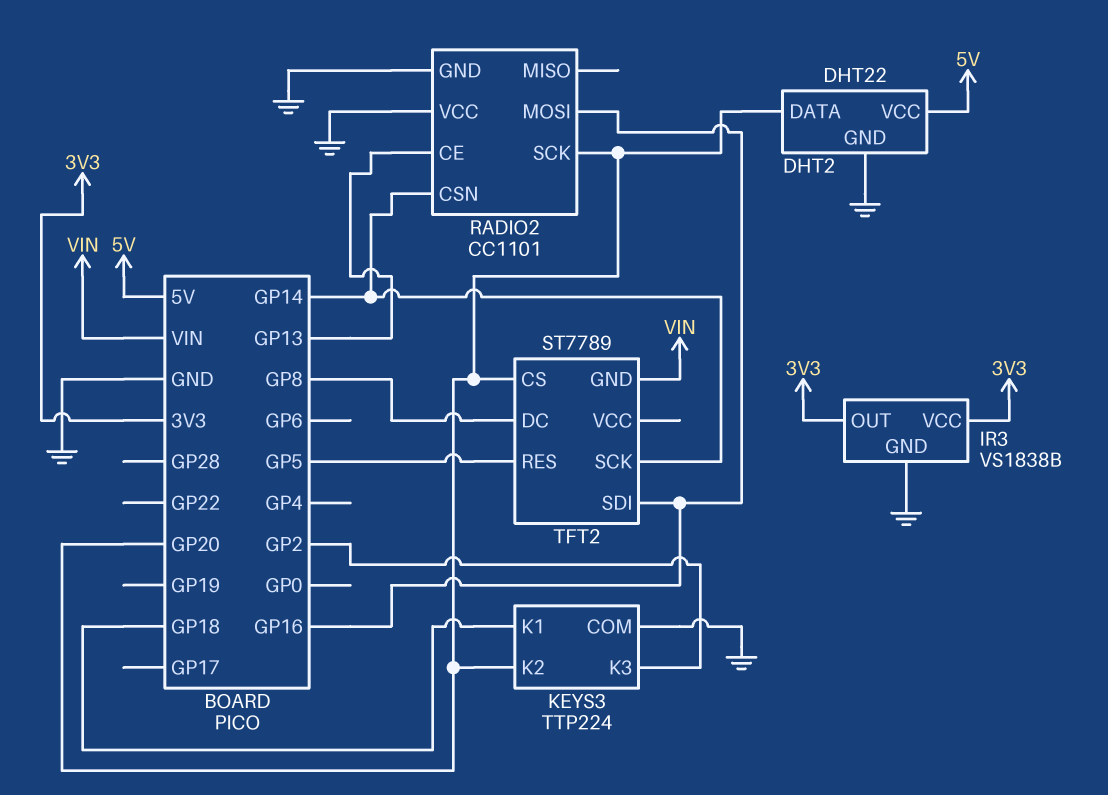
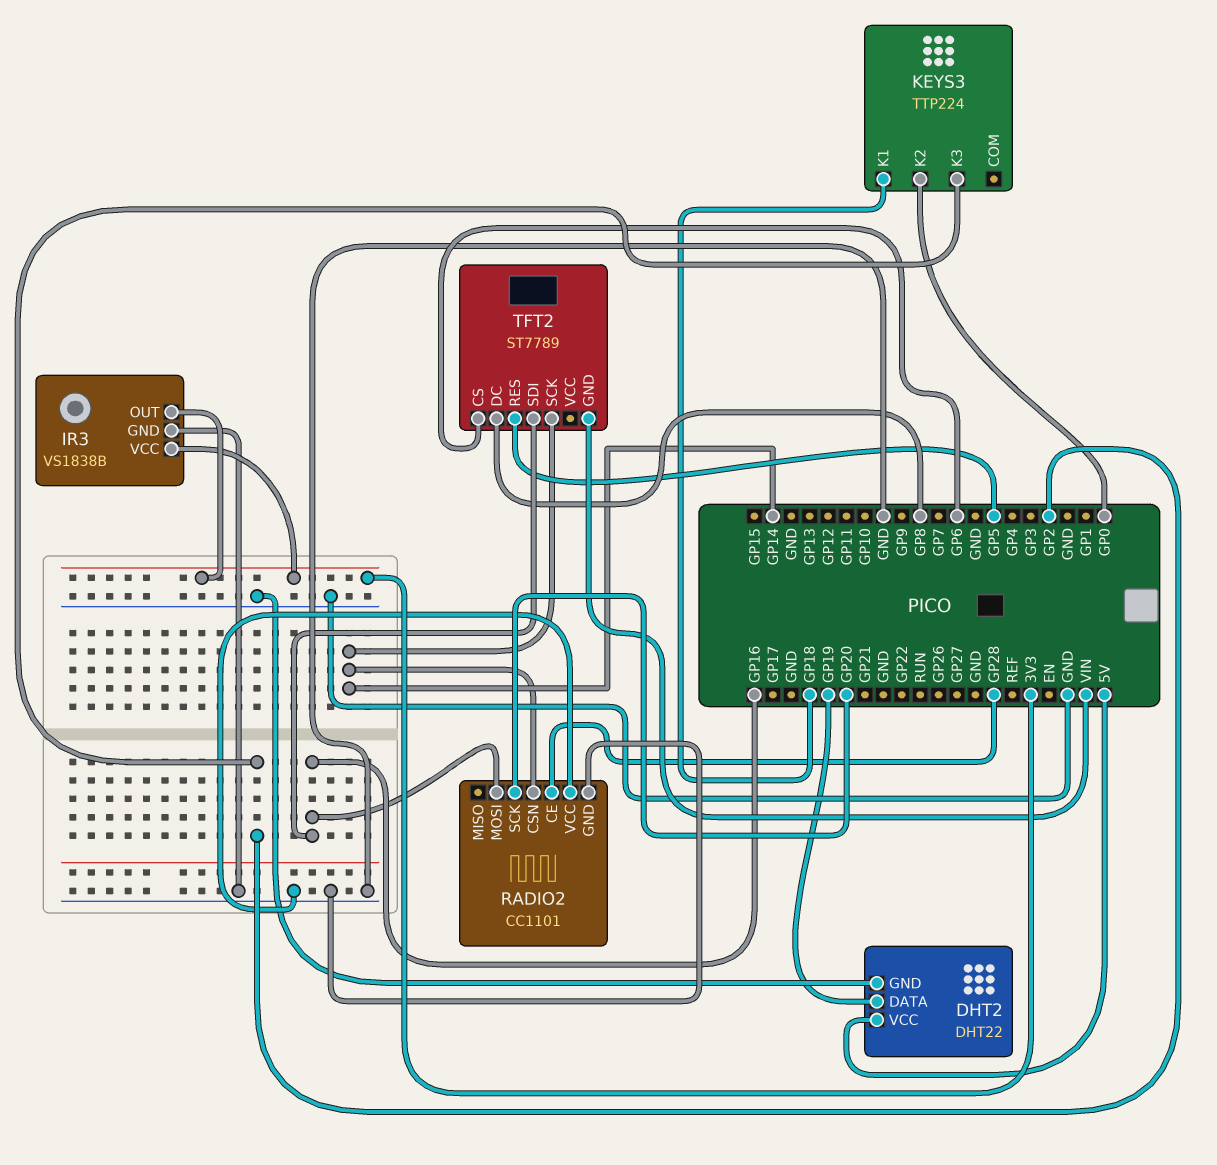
DHT2 pin DATA: GP20 -> GP19
KEYS3 pin COM: GND -> none
KEYS3 pin K2: GP20 -> GP0
RADIO2 pin CE: GP13 -> GP28
TFT2 pin CS: GP20 -> GP6

